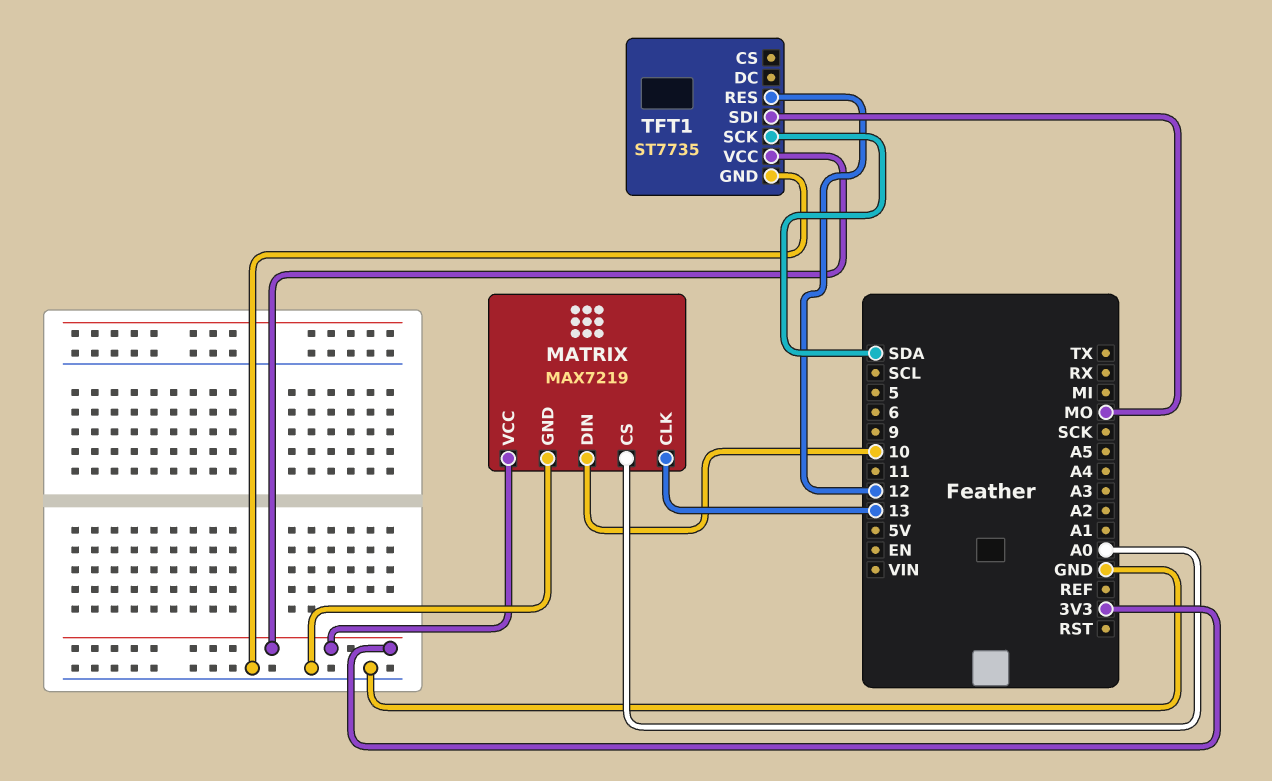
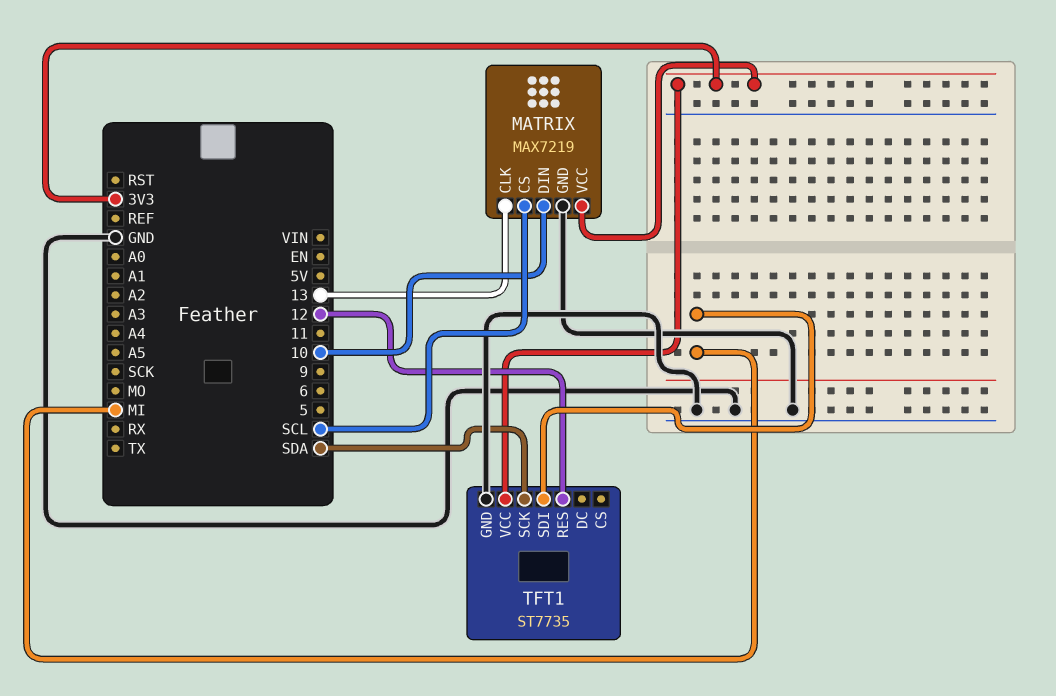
MATRIX pin CS: A0 -> SCL
TFT1 pin SDI: MO -> MI

